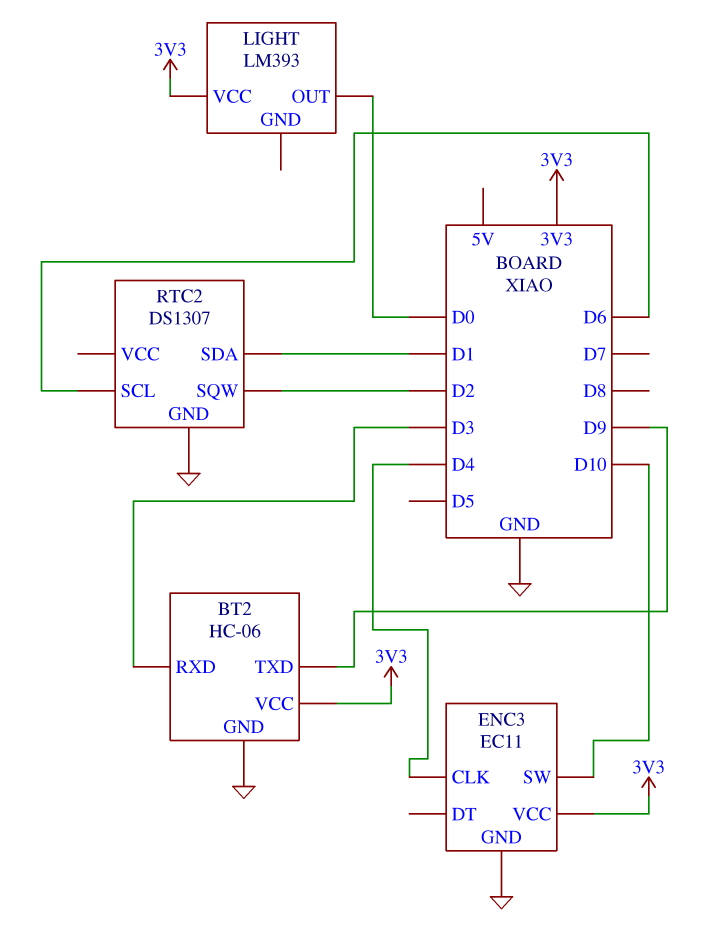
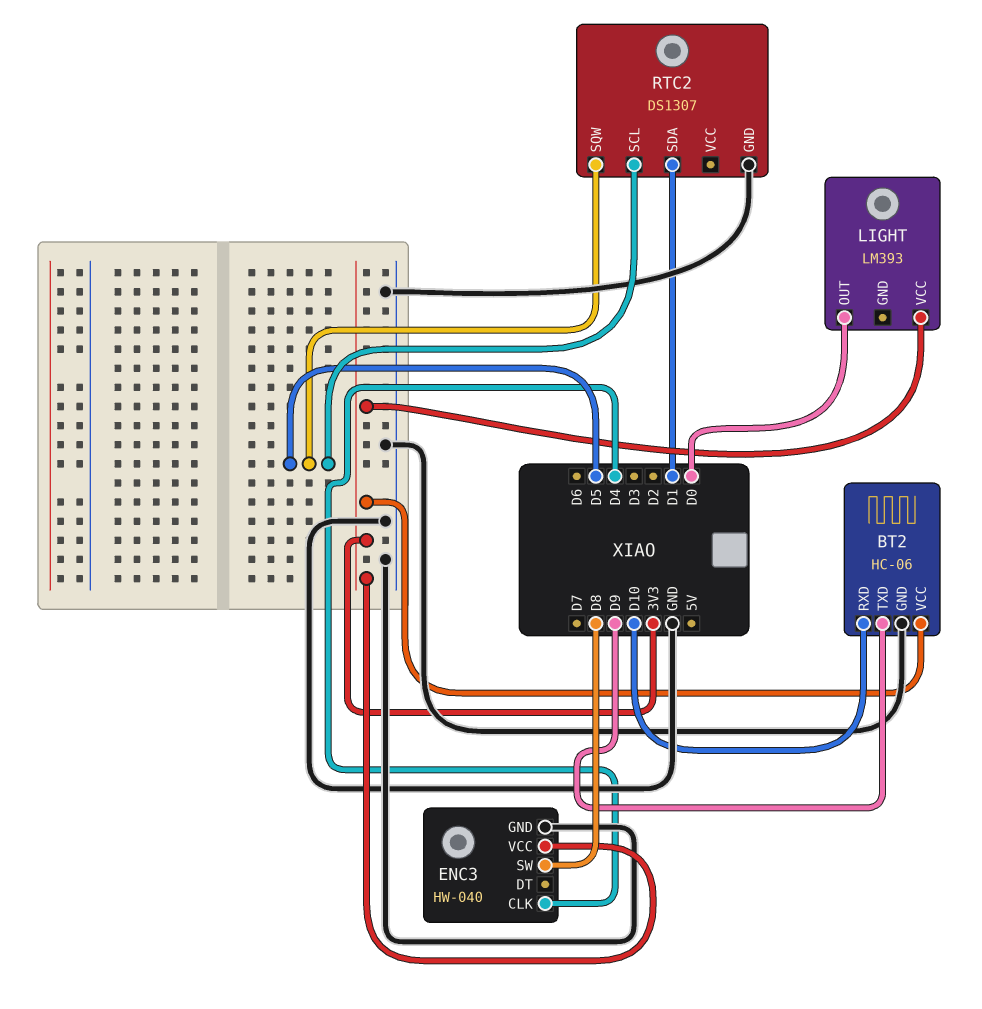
BT2 pin RXD: D3 -> D10
ENC3: EC11 -> HW-040
ENC3 pin SW: D10 -> D8
RTC2 pin SCL: D6 -> D5
RTC2 pin SQW: D2 -> D5

